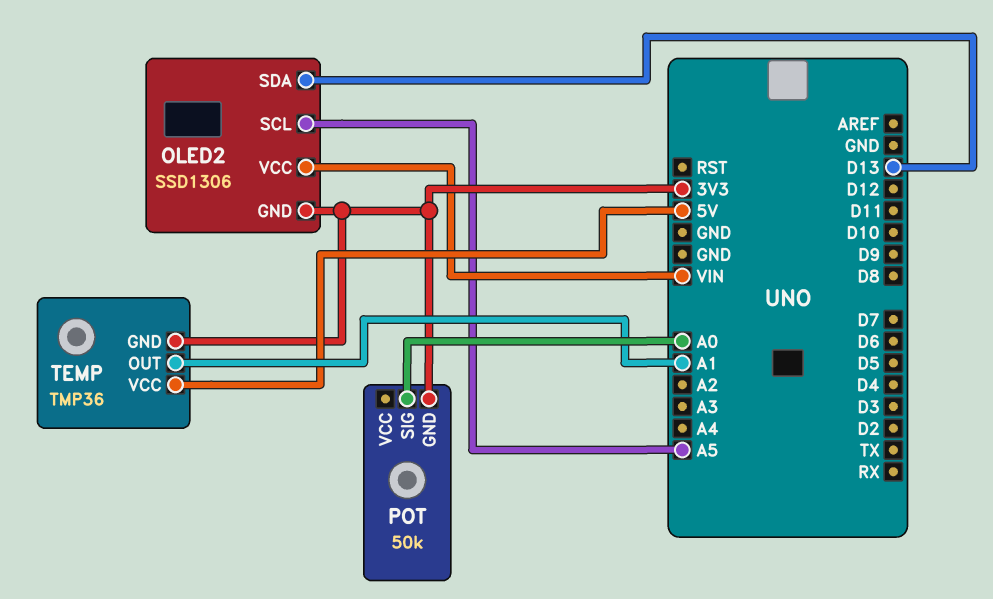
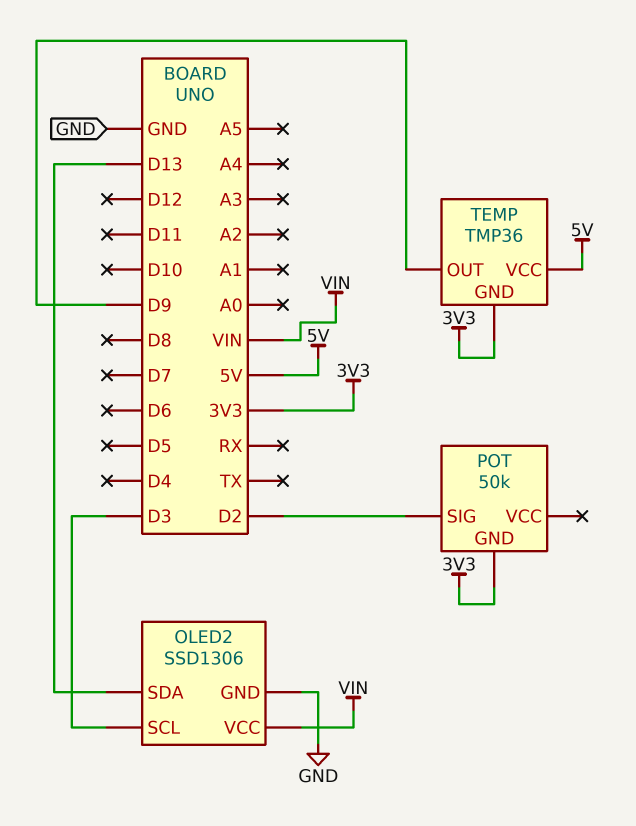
OLED2 pin GND: 3V3 -> GND
OLED2 pin SCL: A5 -> D3
POT pin SIG: A0 -> D2
TEMP pin OUT: A1 -> D9

